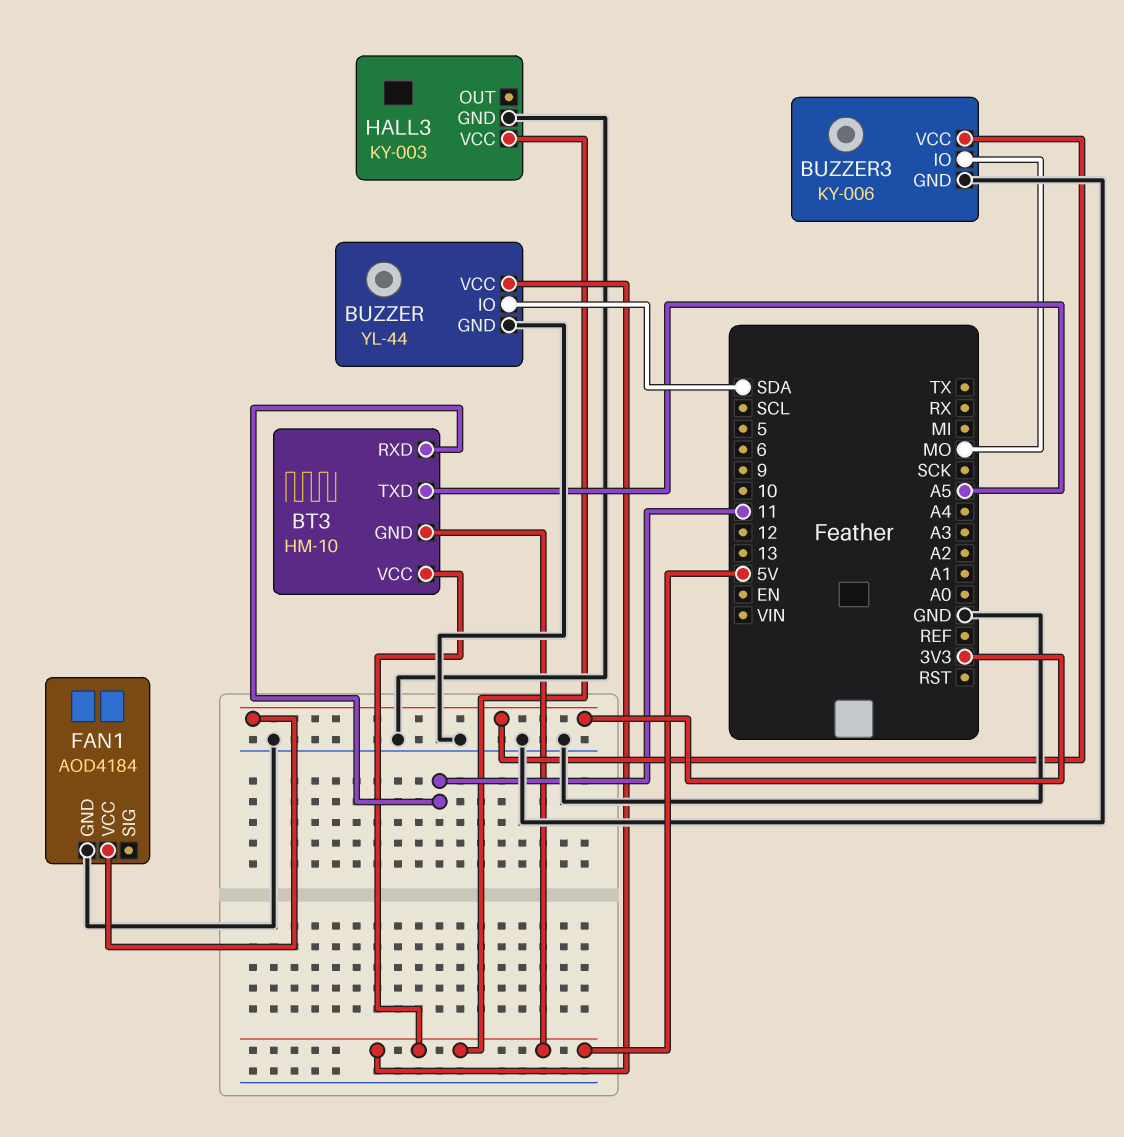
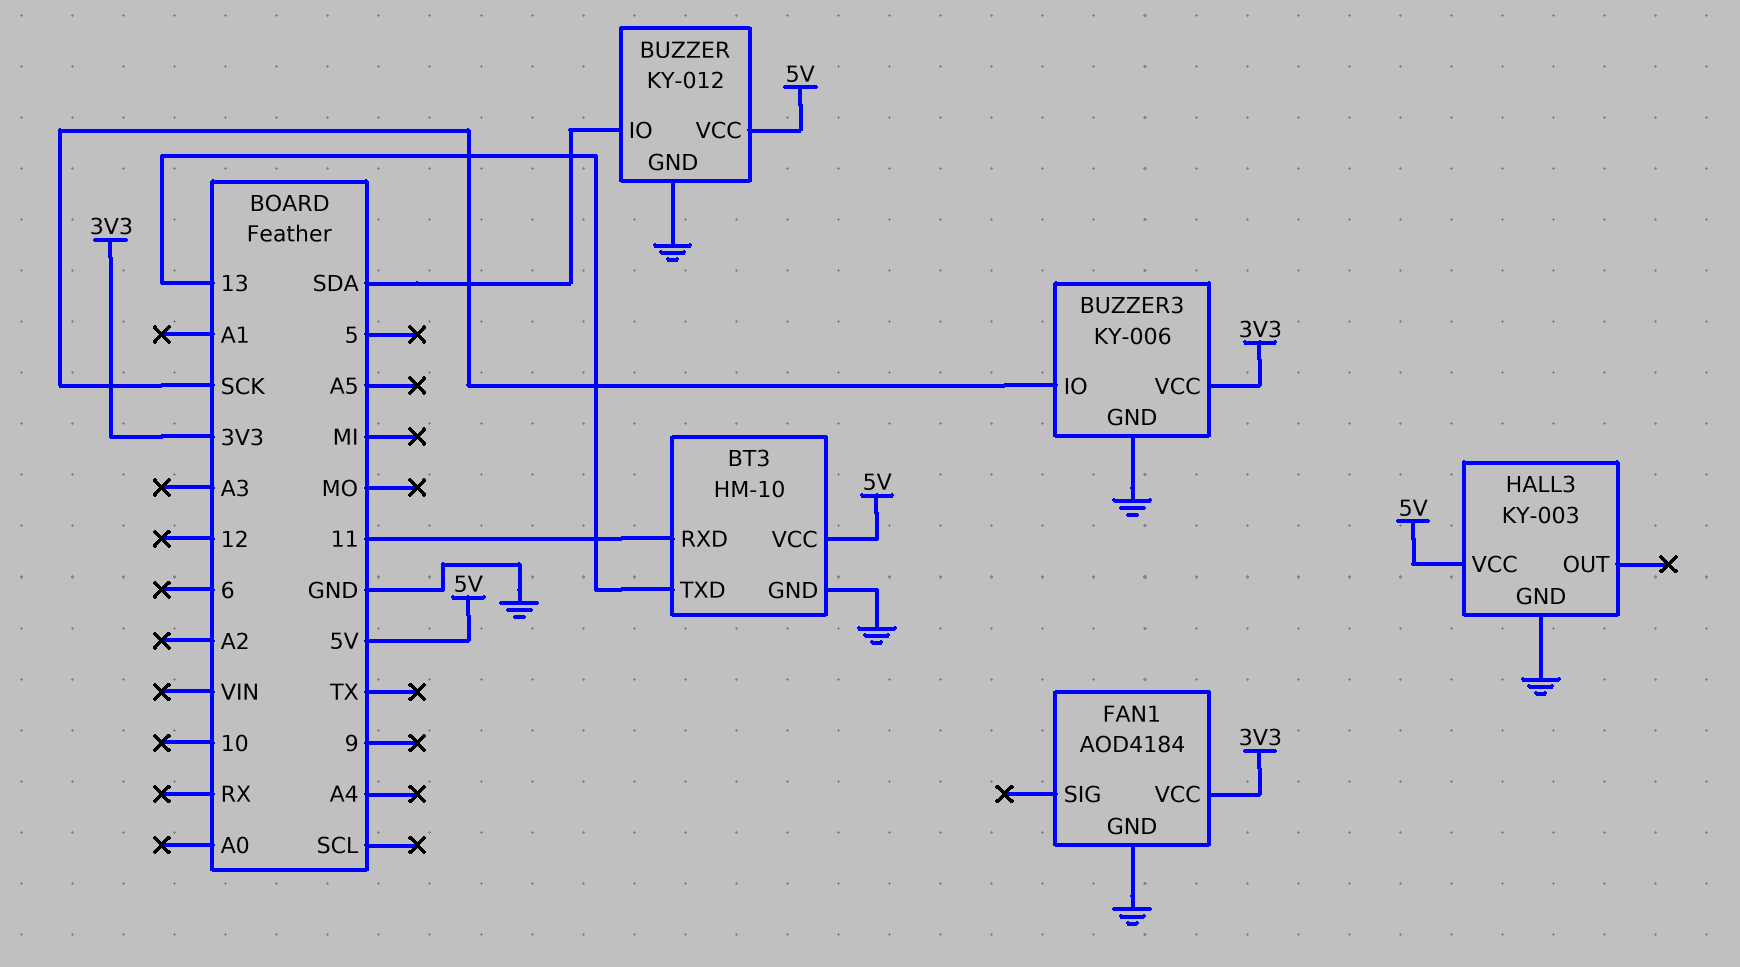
BT3 pin GND: 5V -> GND
BT3 pin TXD: A5 -> 13
BUZZER: YL-44 -> KY-012
BUZZER3 pin IO: MO -> SCK

